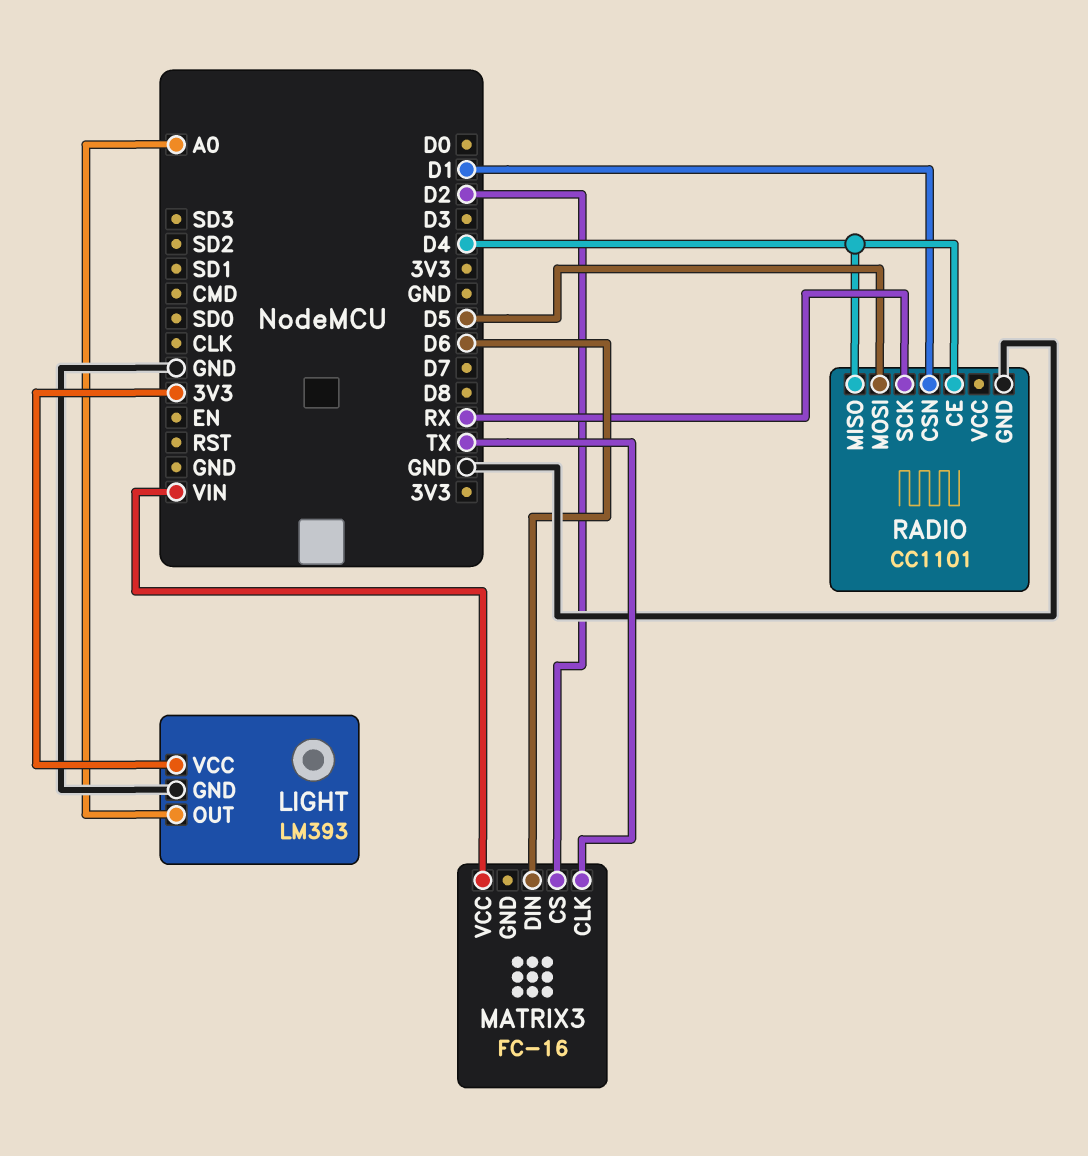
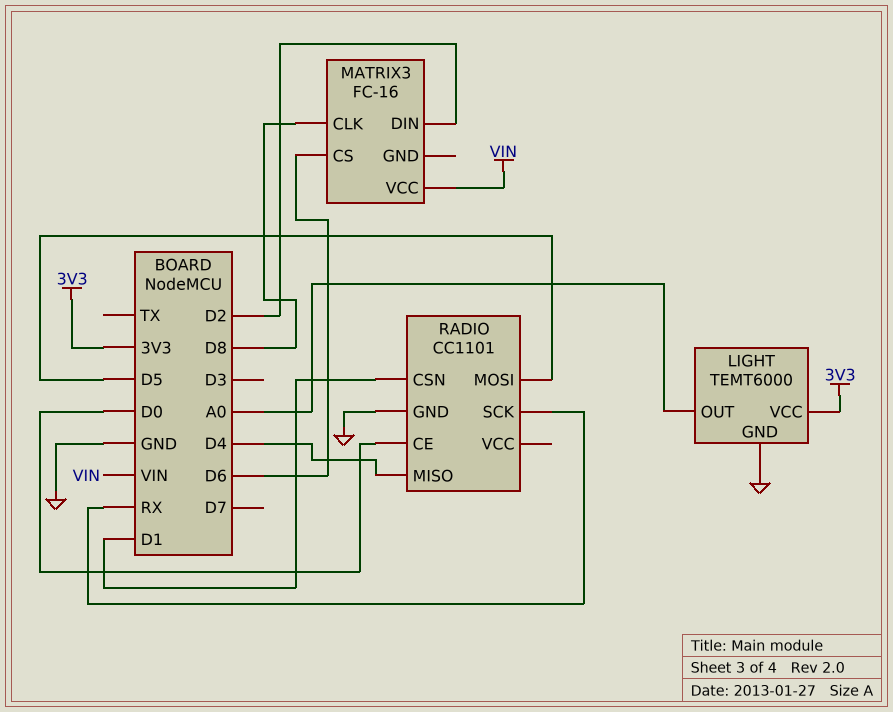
LIGHT: LM393 -> TEMT6000
MATRIX3 pin CLK: TX -> D8
MATRIX3 pin CS: D2 -> D6
MATRIX3 pin DIN: D6 -> D2
RADIO pin CE: D4 -> D0

